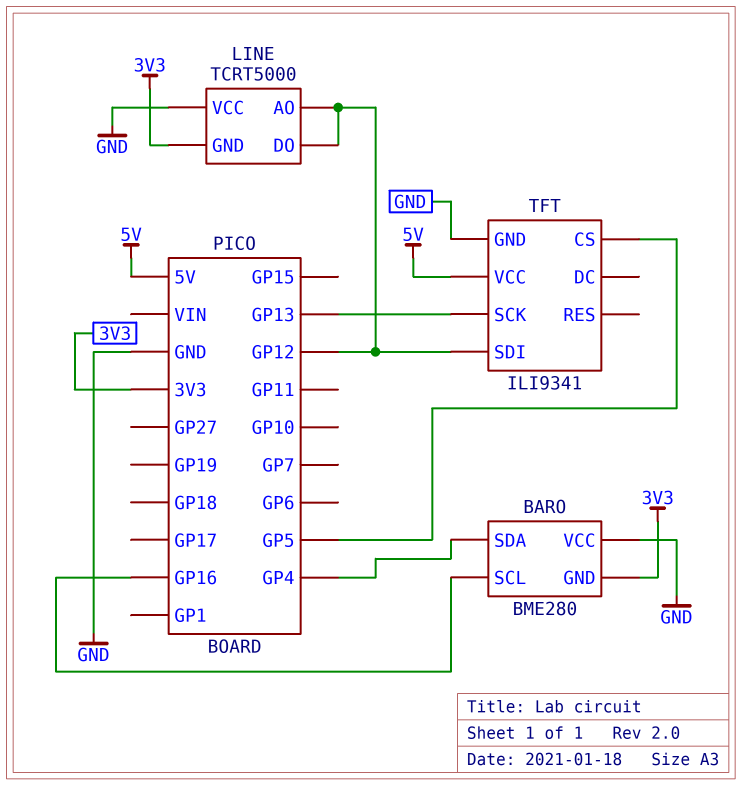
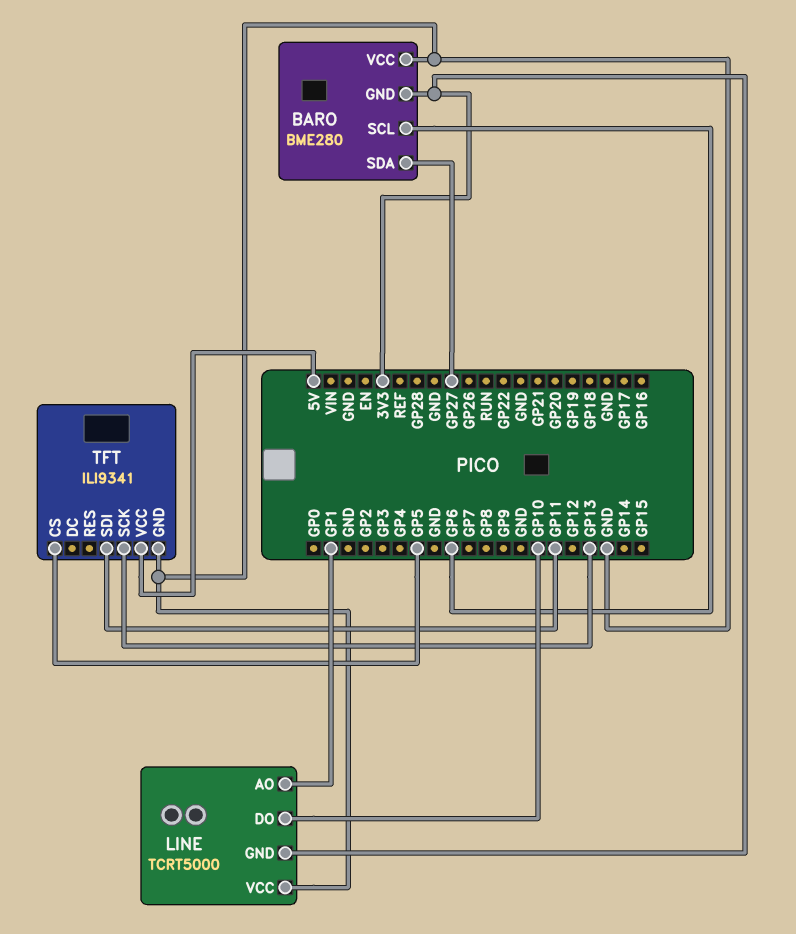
BARO pin SCL: GP16 -> GP6
BARO pin SDA: GP4 -> GP27
LINE pin AO: GP12 -> GP1
LINE pin DO: GP12 -> GP10
TFT pin SDI: GP12 -> GP11

